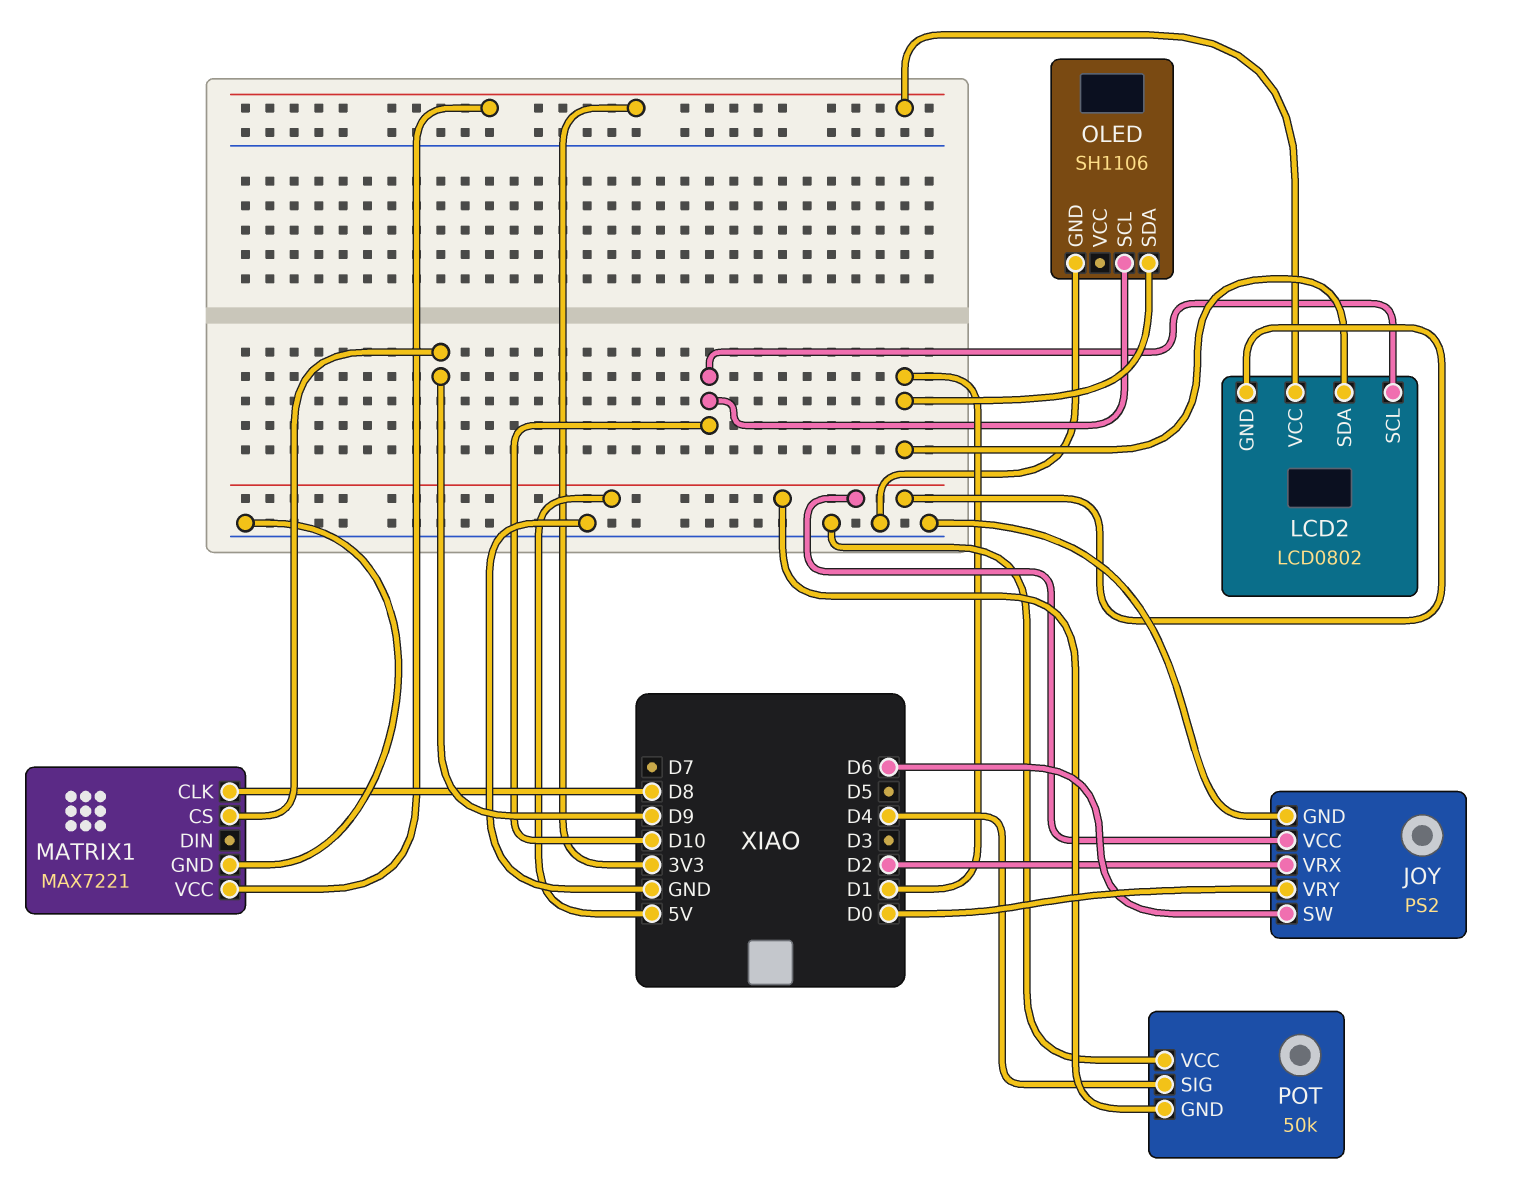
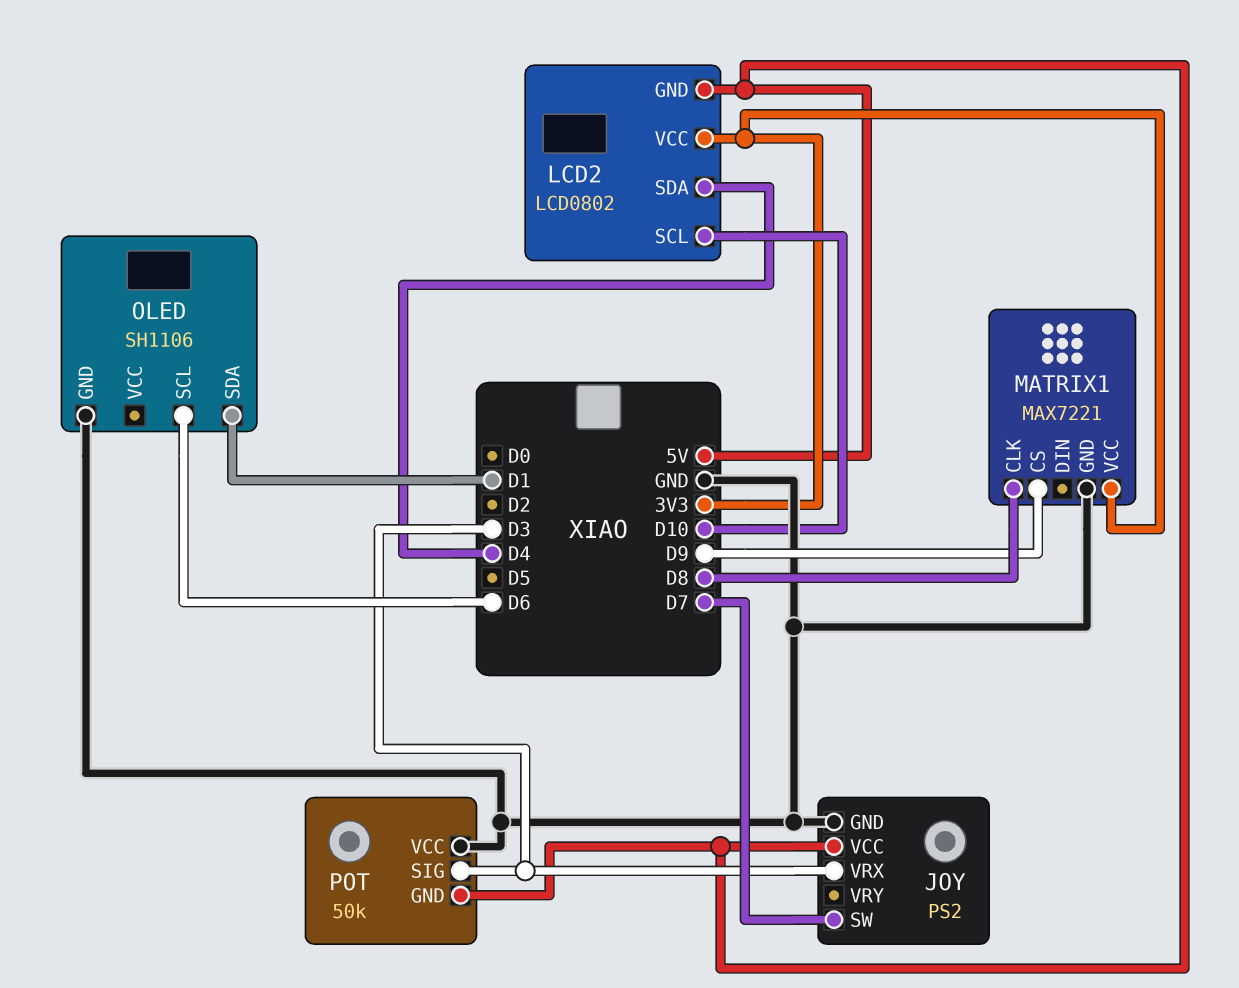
JOY pin SW: D6 -> D7
JOY pin VRX: D2 -> D3
JOY pin VRY: D0 -> none
LCD2 pin SDA: D1 -> D4
OLED pin SCL: D10 -> D6
POT pin SIG: D4 -> D3

